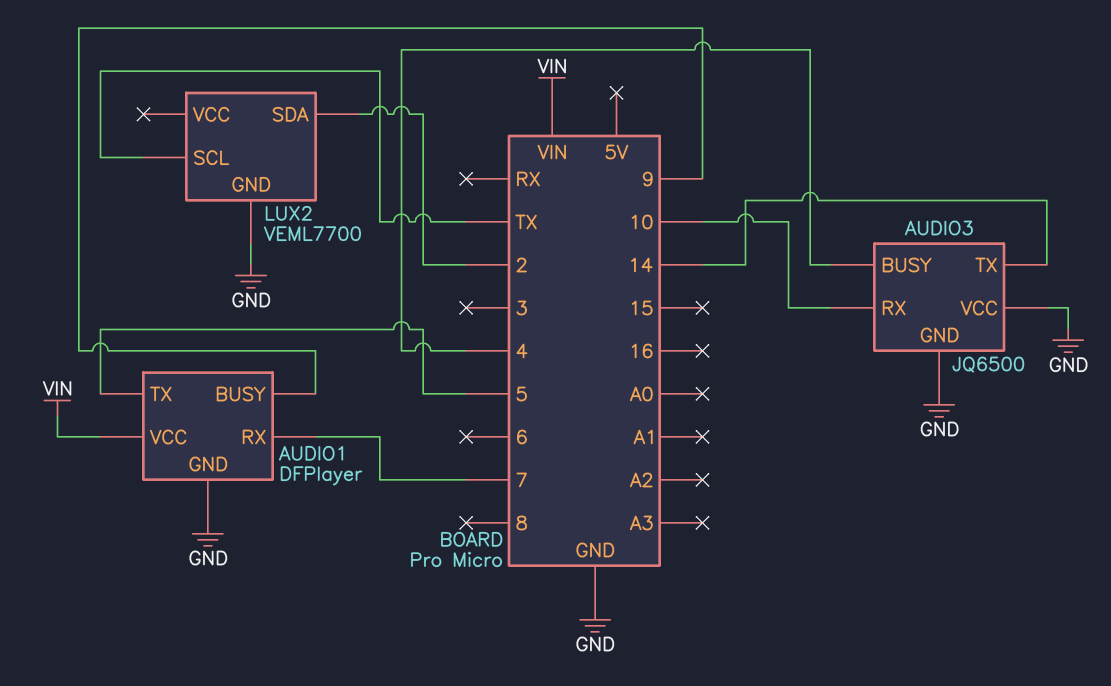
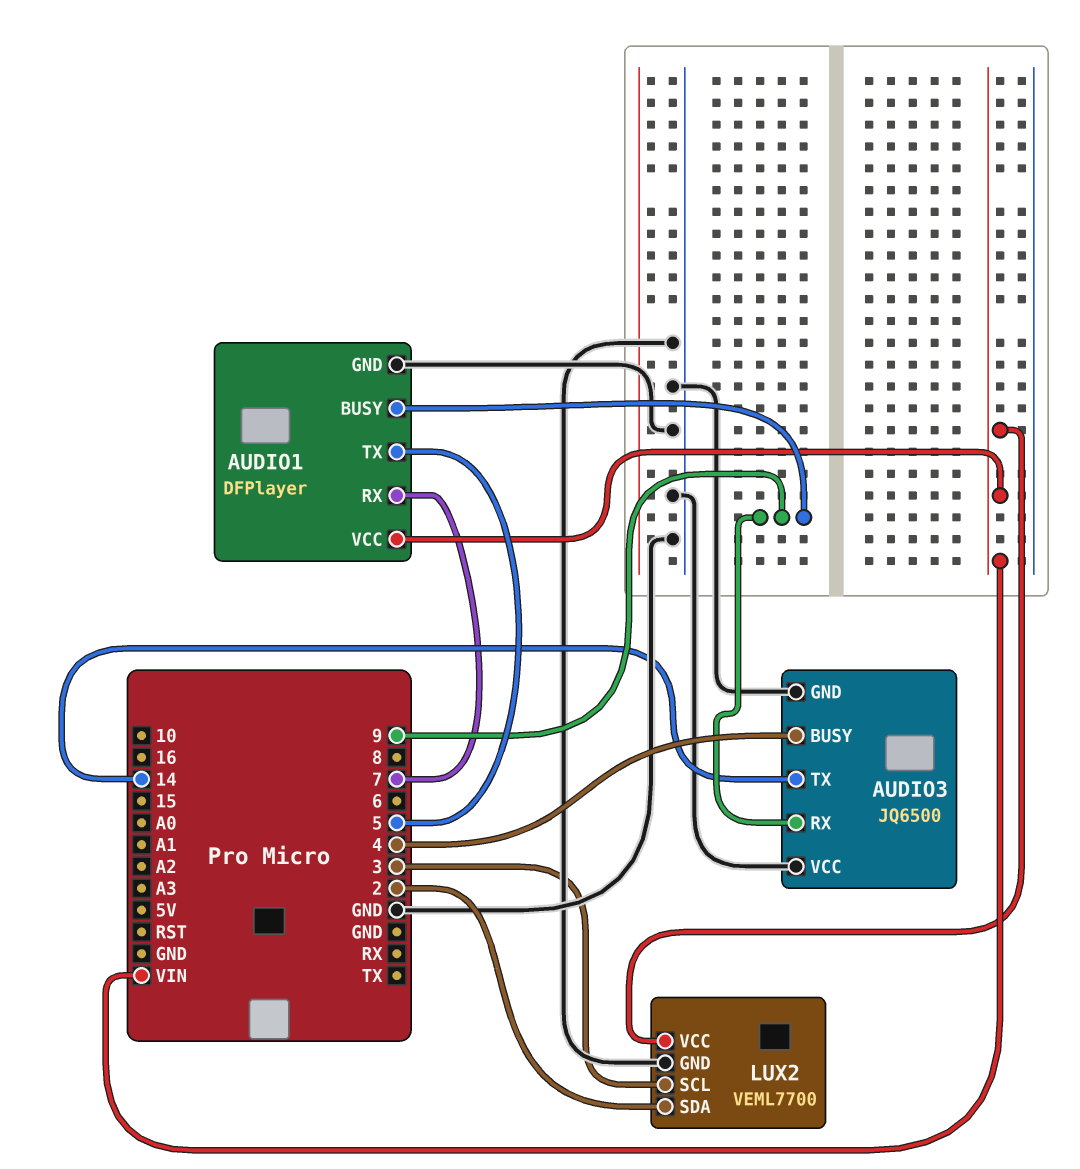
AUDIO3 pin RX: 10 -> 9
LUX2 pin SCL: TX -> 3
LUX2 pin VCC: none -> VIN

